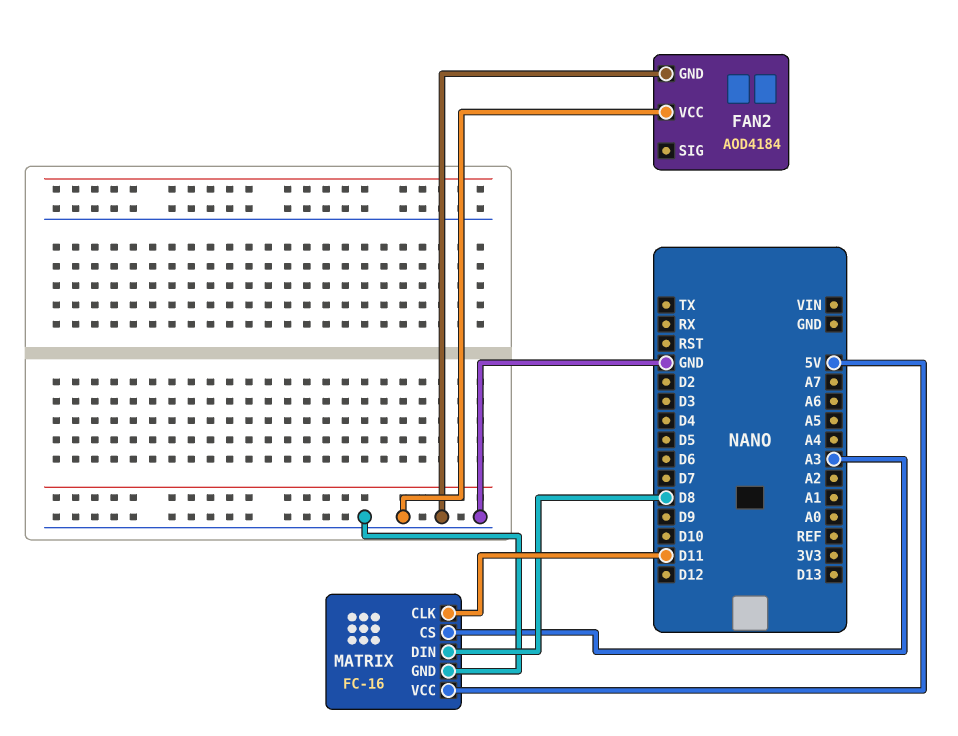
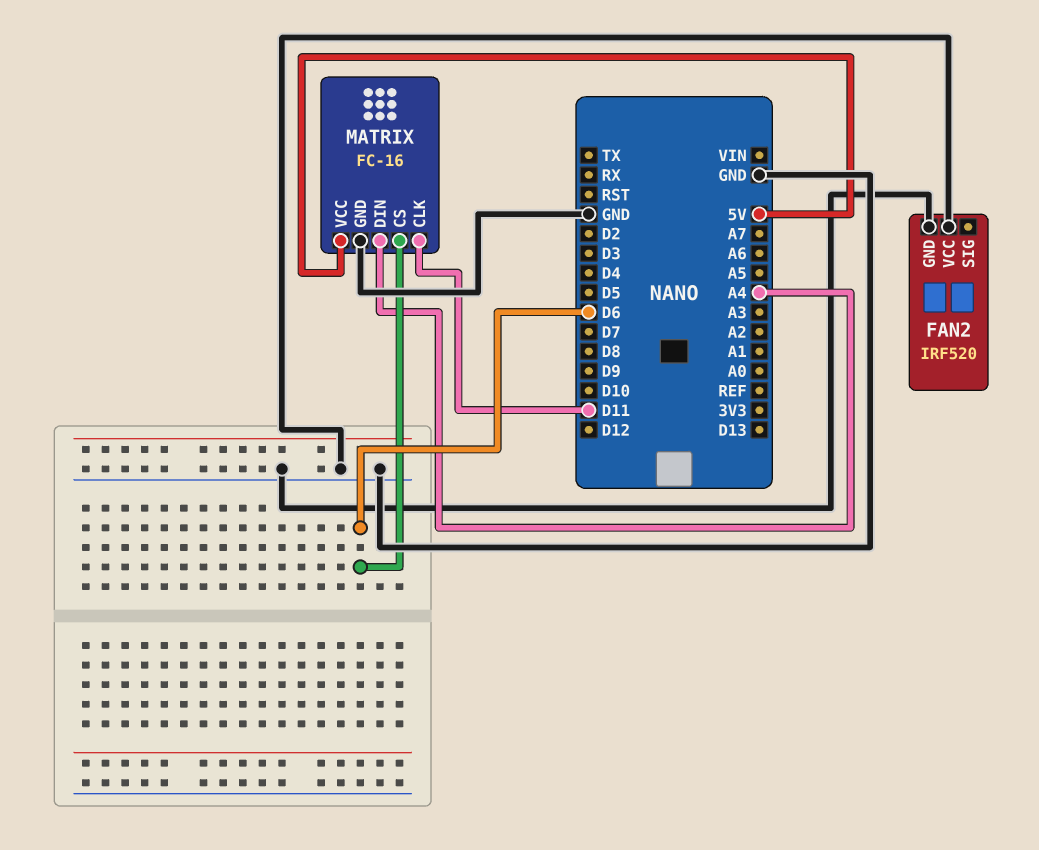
FAN2: AOD4184 -> IRF520
MATRIX pin CS: A3 -> D6
MATRIX pin DIN: D8 -> A4

